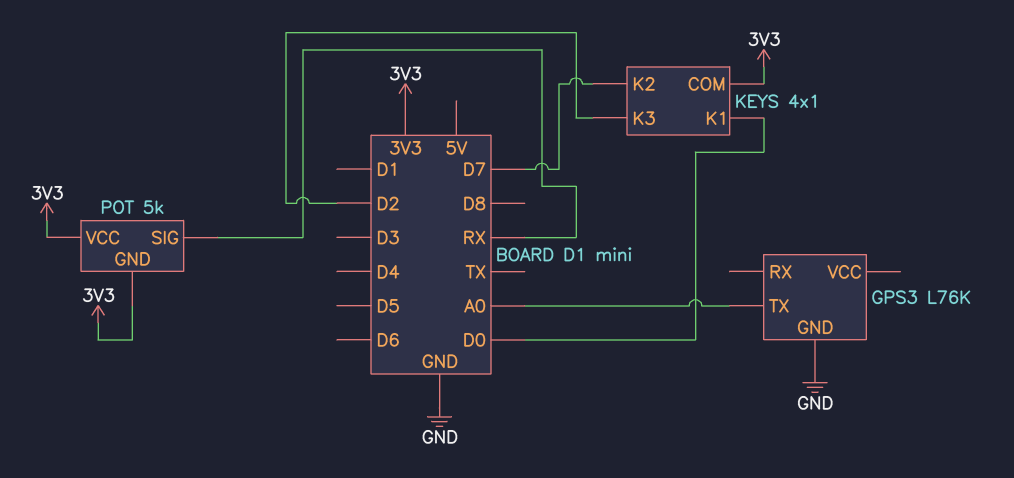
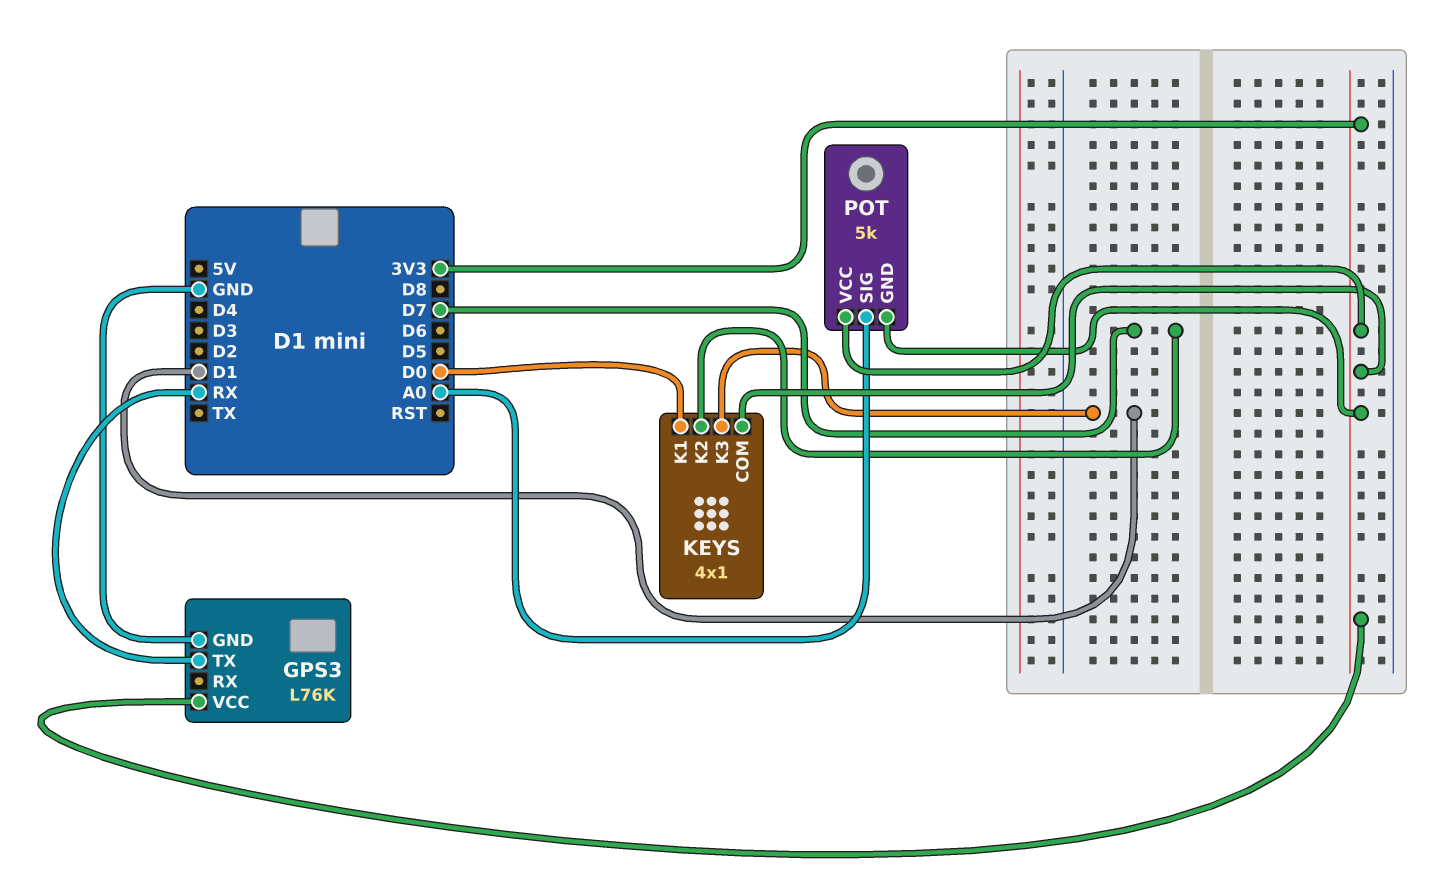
GPS3 pin TX: A0 -> RX
GPS3 pin VCC: none -> 3V3
KEYS pin K3: D2 -> D1
POT pin SIG: RX -> A0

